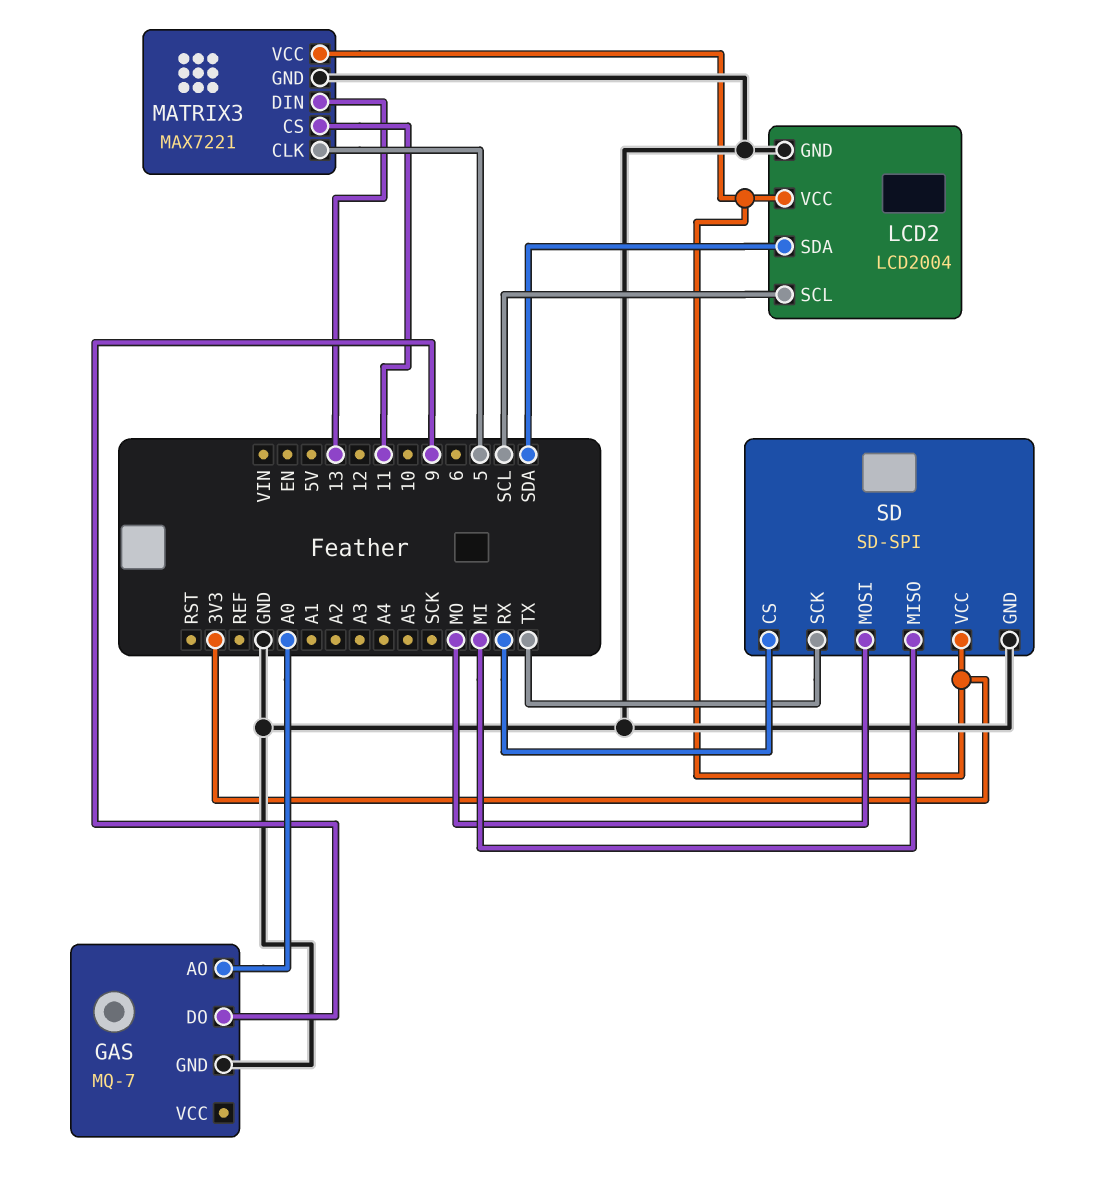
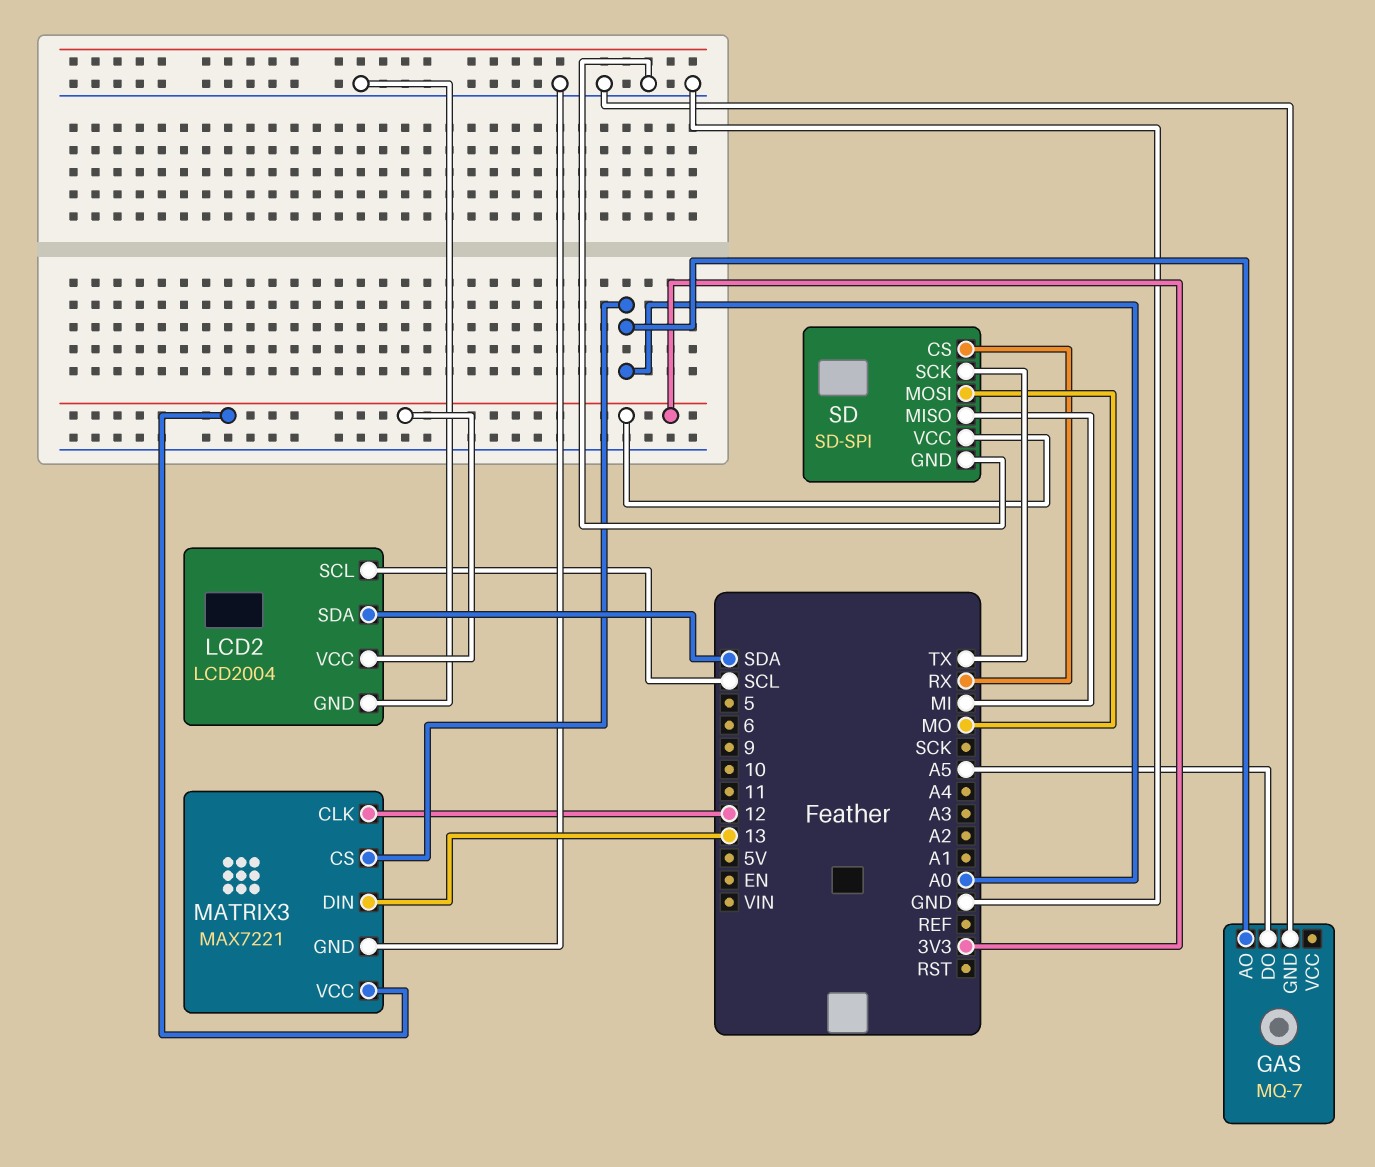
GAS pin DO: 9 -> A5
MATRIX3 pin CLK: 5 -> 12
MATRIX3 pin CS: 11 -> A0

